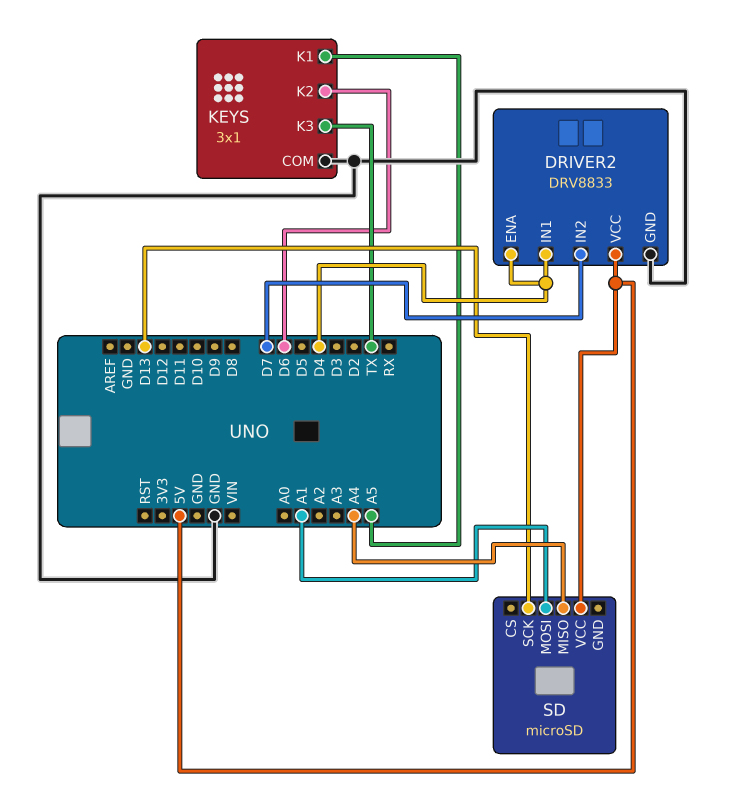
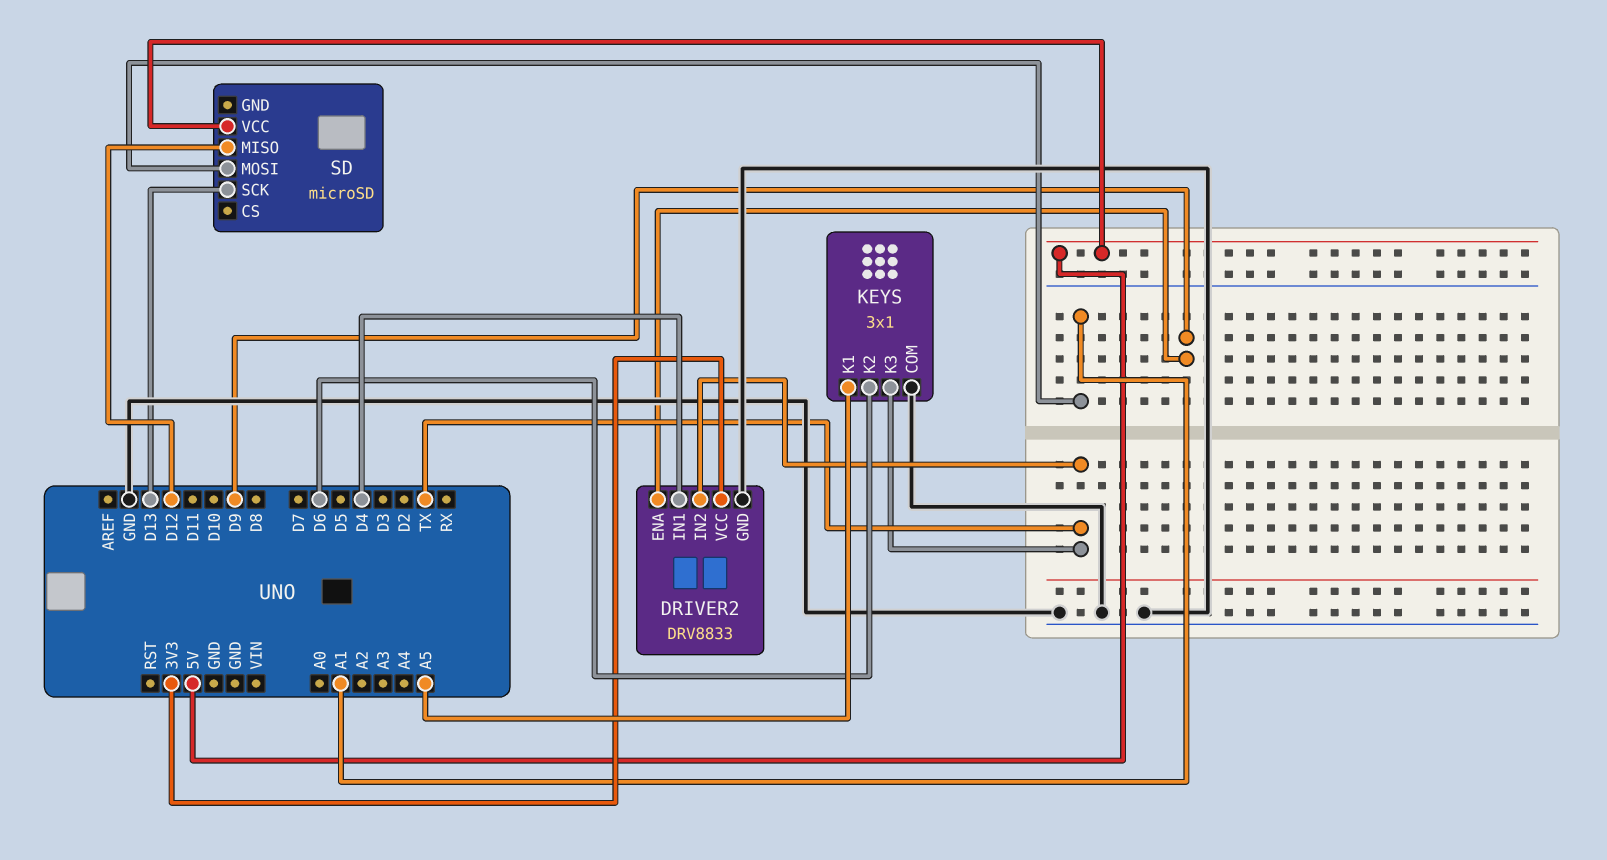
DRIVER2 pin ENA: D4 -> D9
DRIVER2 pin IN2: D7 -> TX
DRIVER2 pin VCC: 5V -> 3V3
SD pin MISO: A4 -> D12

